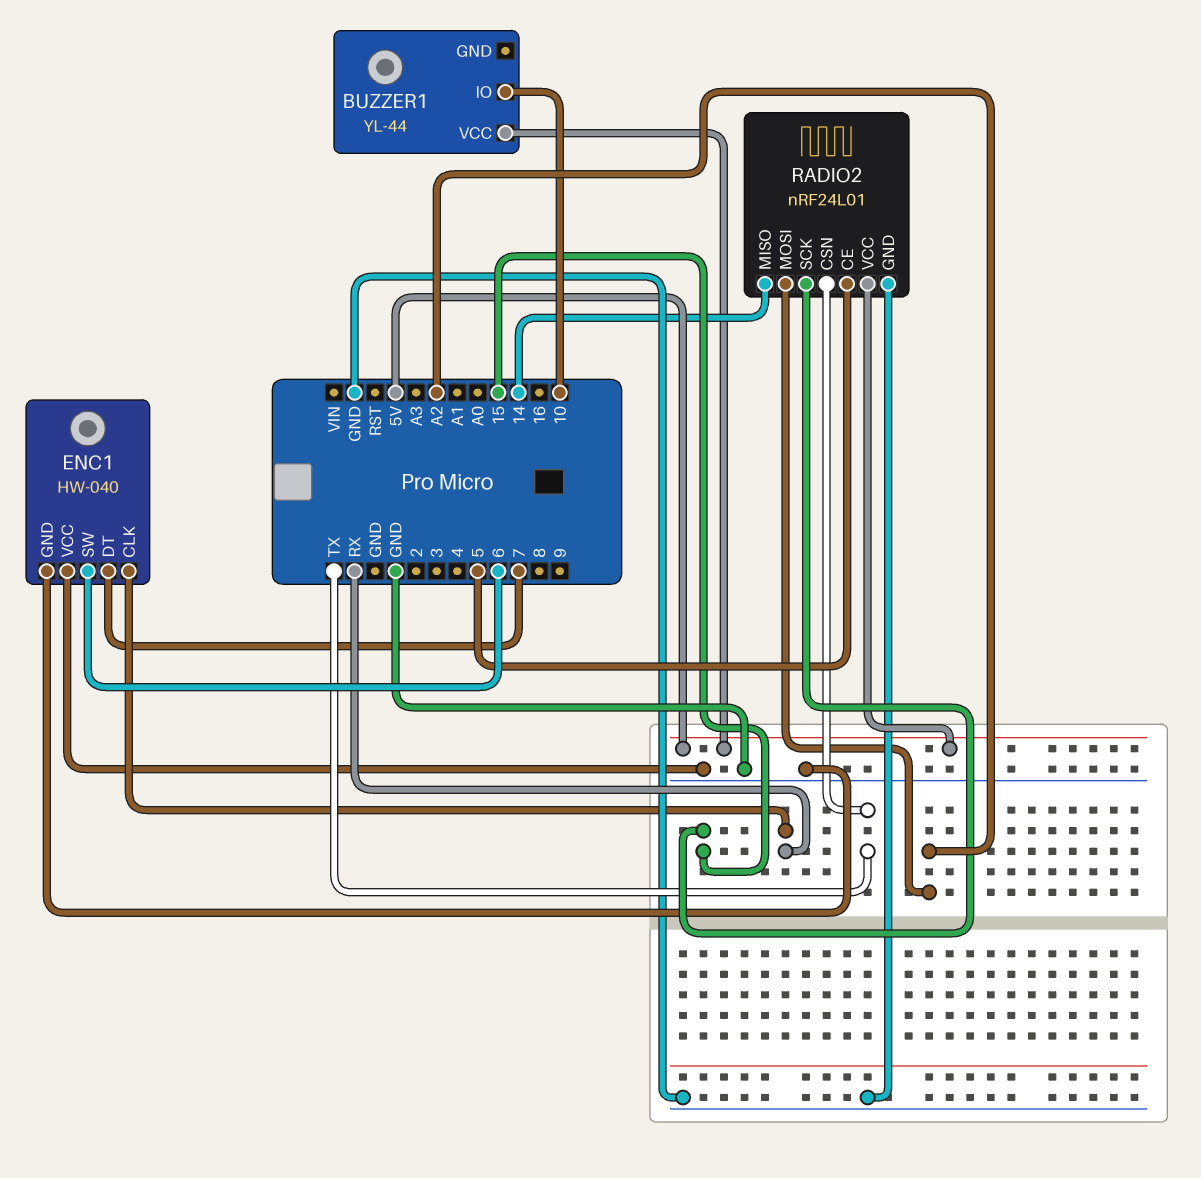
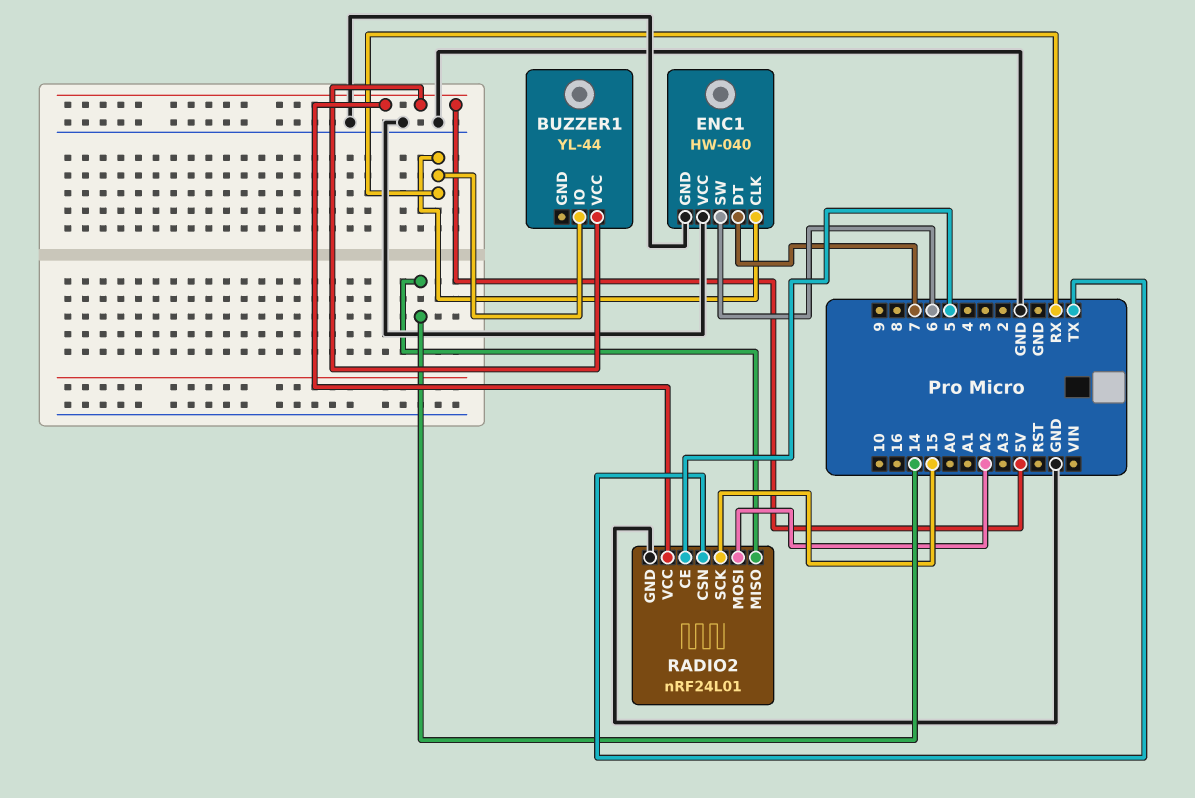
BUZZER1 pin IO: 10 -> RX

